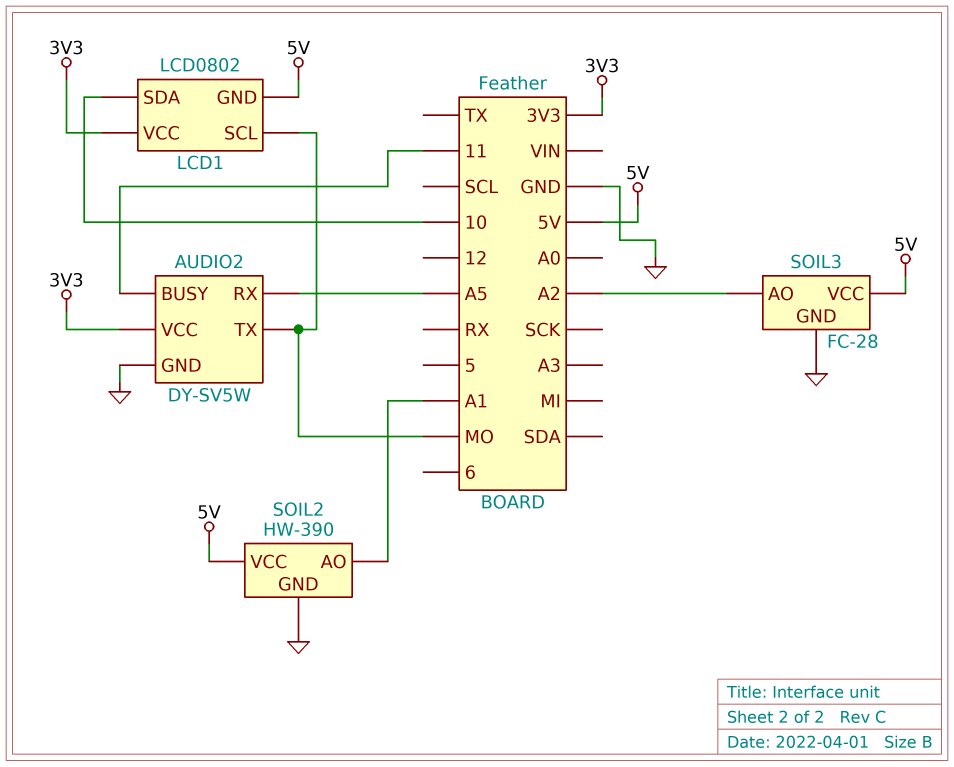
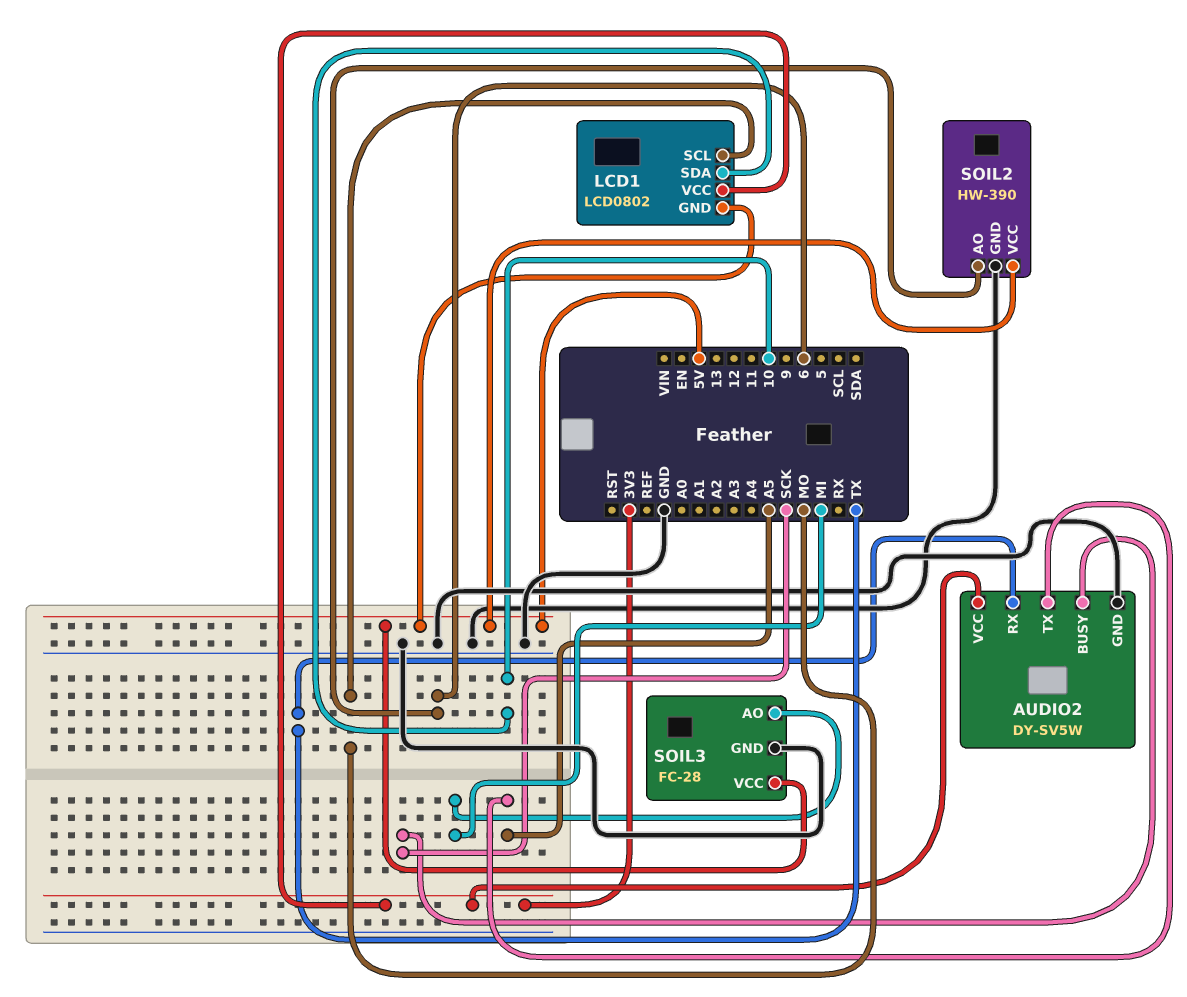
AUDIO2 pin BUSY: 11 -> SCK
AUDIO2 pin RX: A5 -> TX
AUDIO2 pin TX: MO -> A5
SOIL2 pin AO: A1 -> 6
SOIL3 pin AO: A2 -> MI

